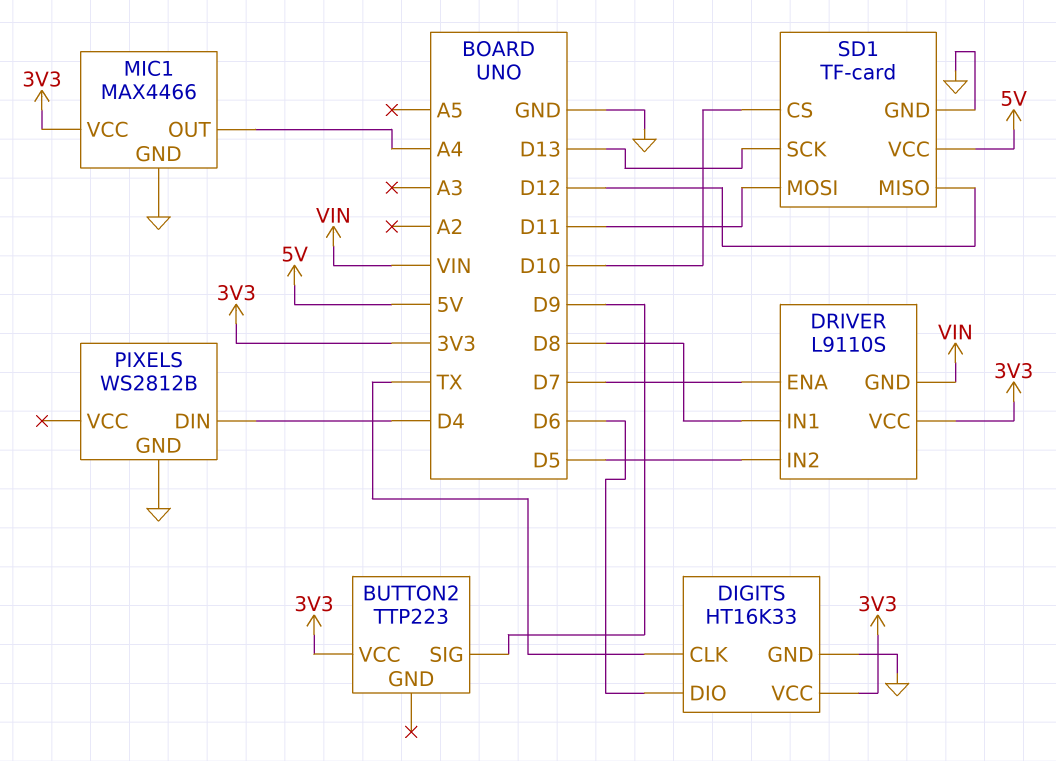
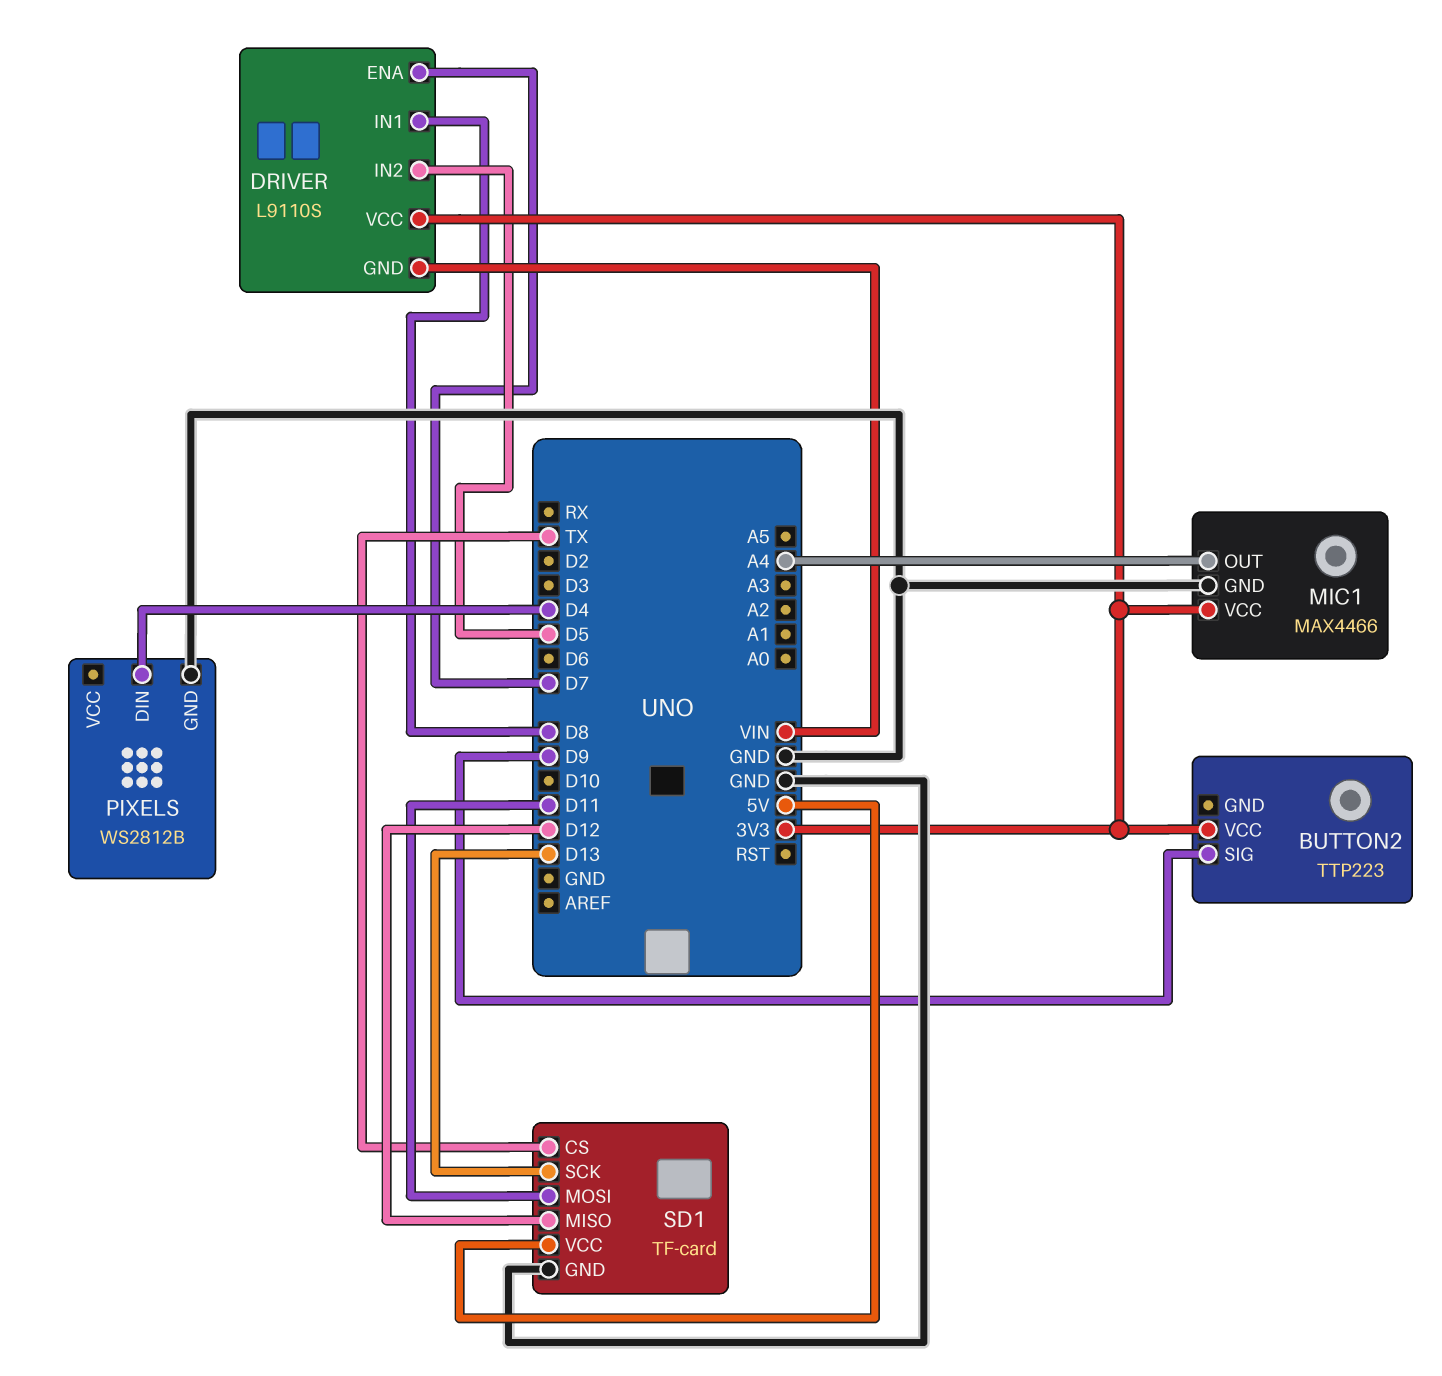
DIGITS: HT16K33 -> none
DIGITS pin CLK: TX -> none
DIGITS pin DIO: D6 -> none
DIGITS pin GND: GND -> none
DIGITS pin VCC: 3V3 -> none
SD1 pin CS: D10 -> TX

